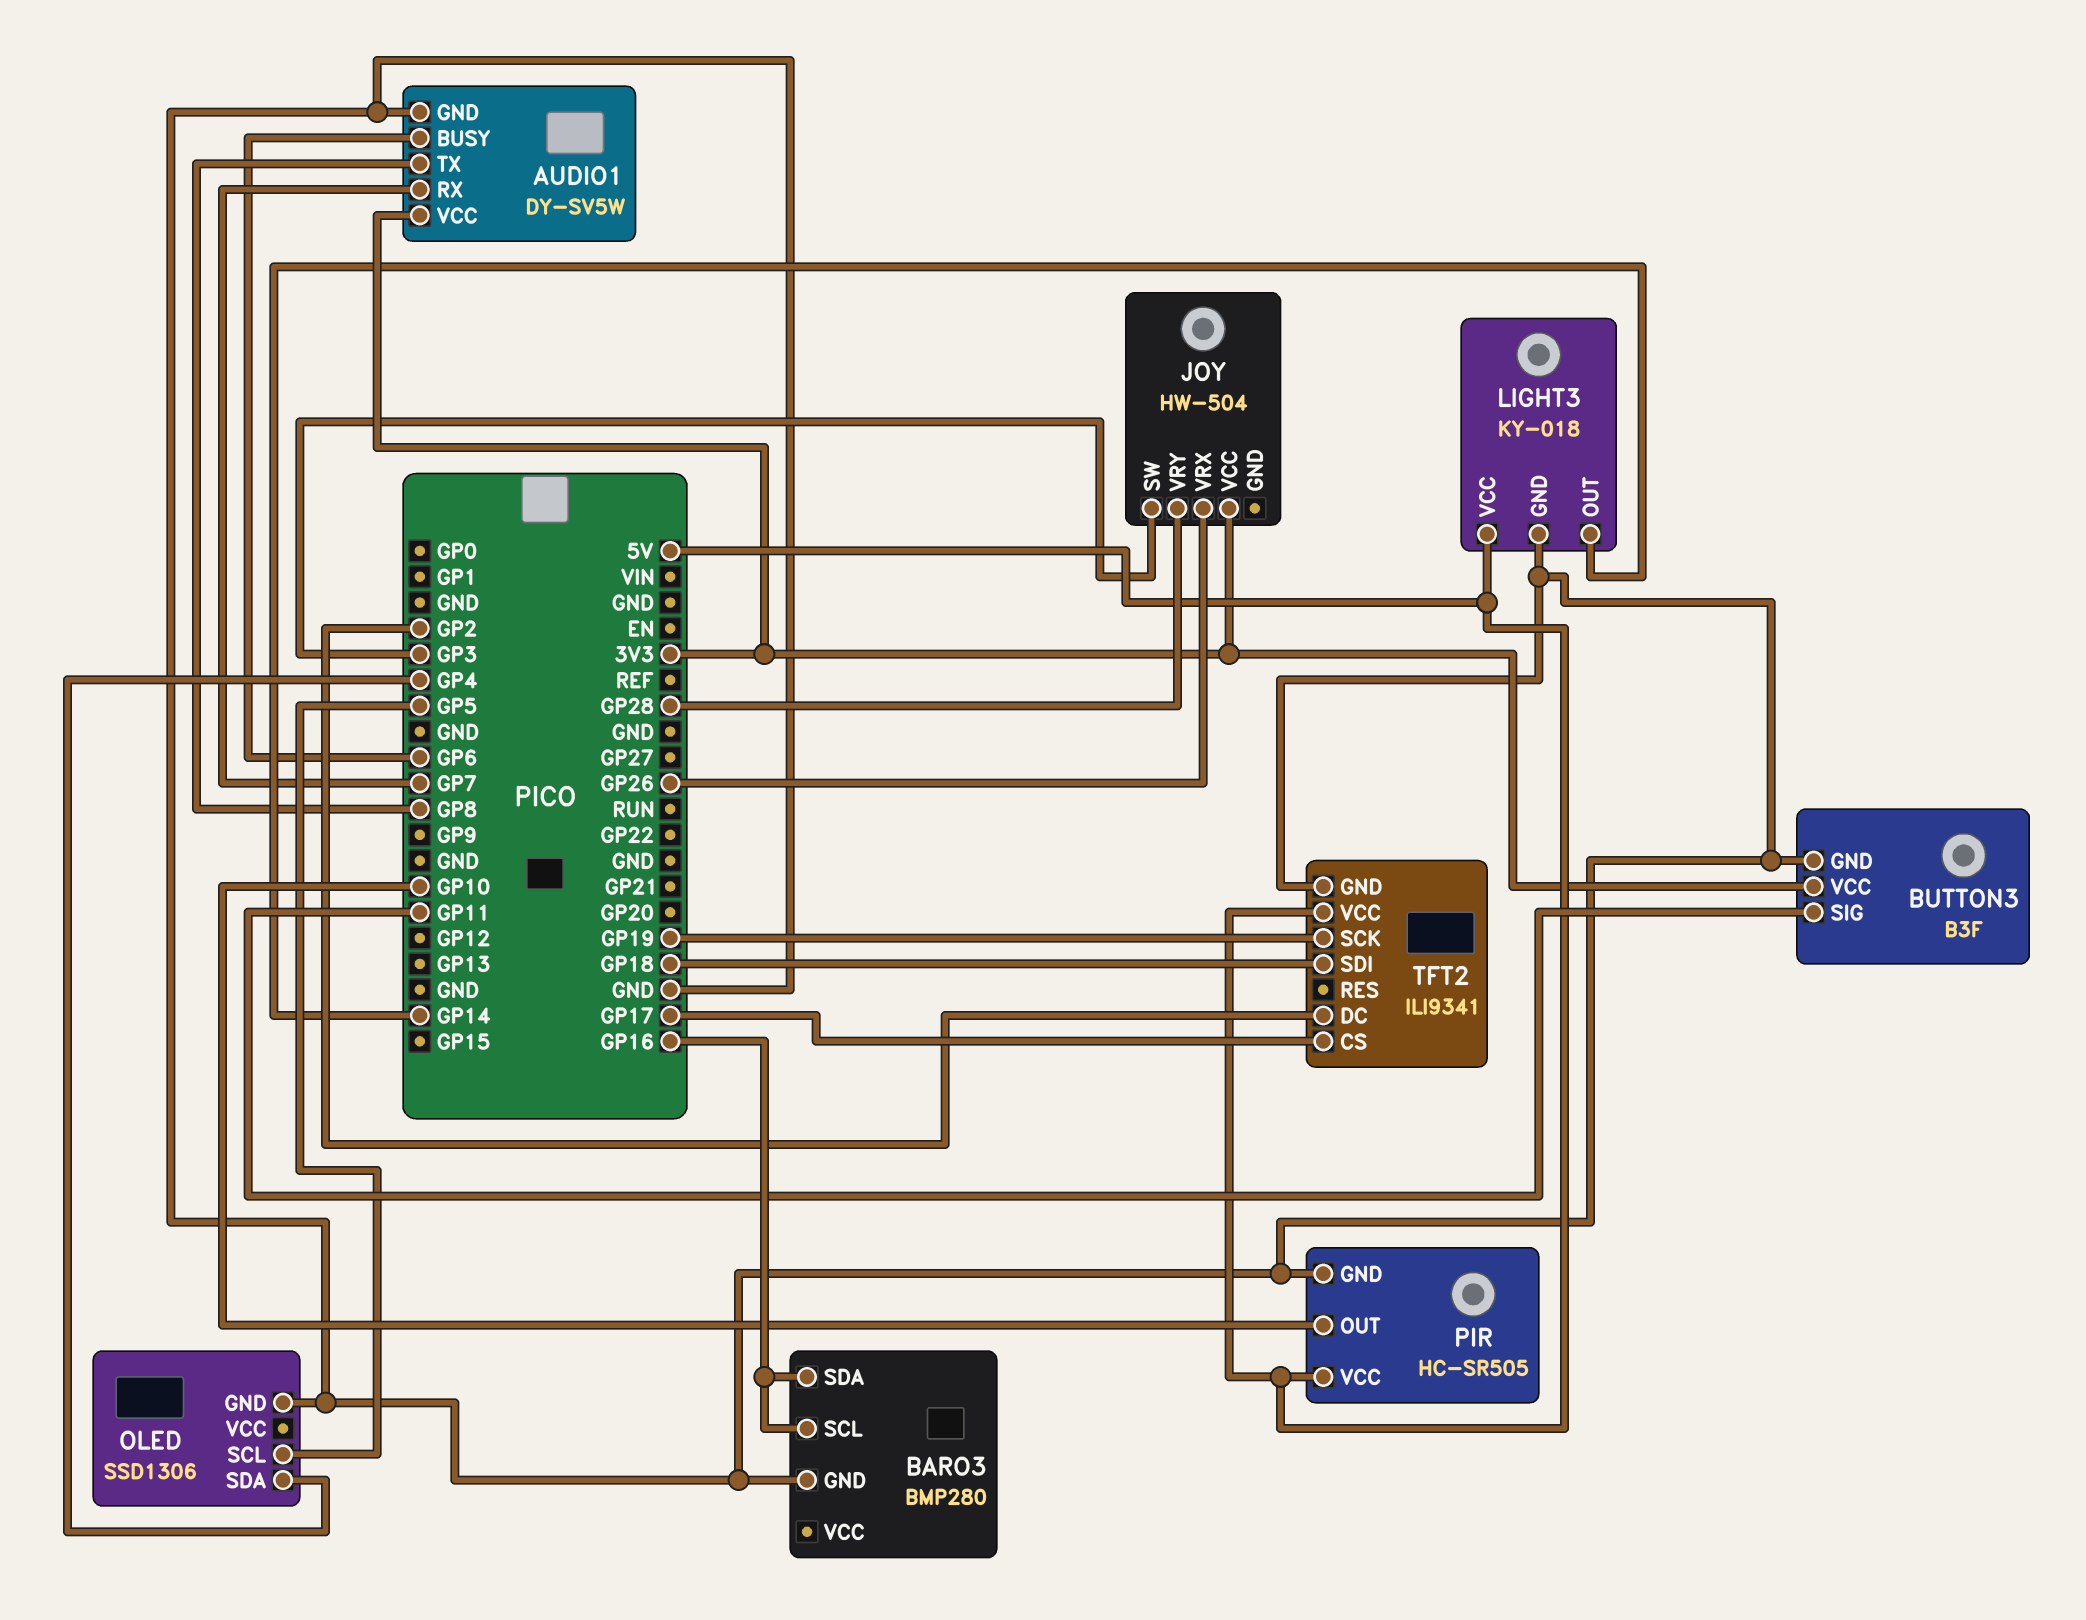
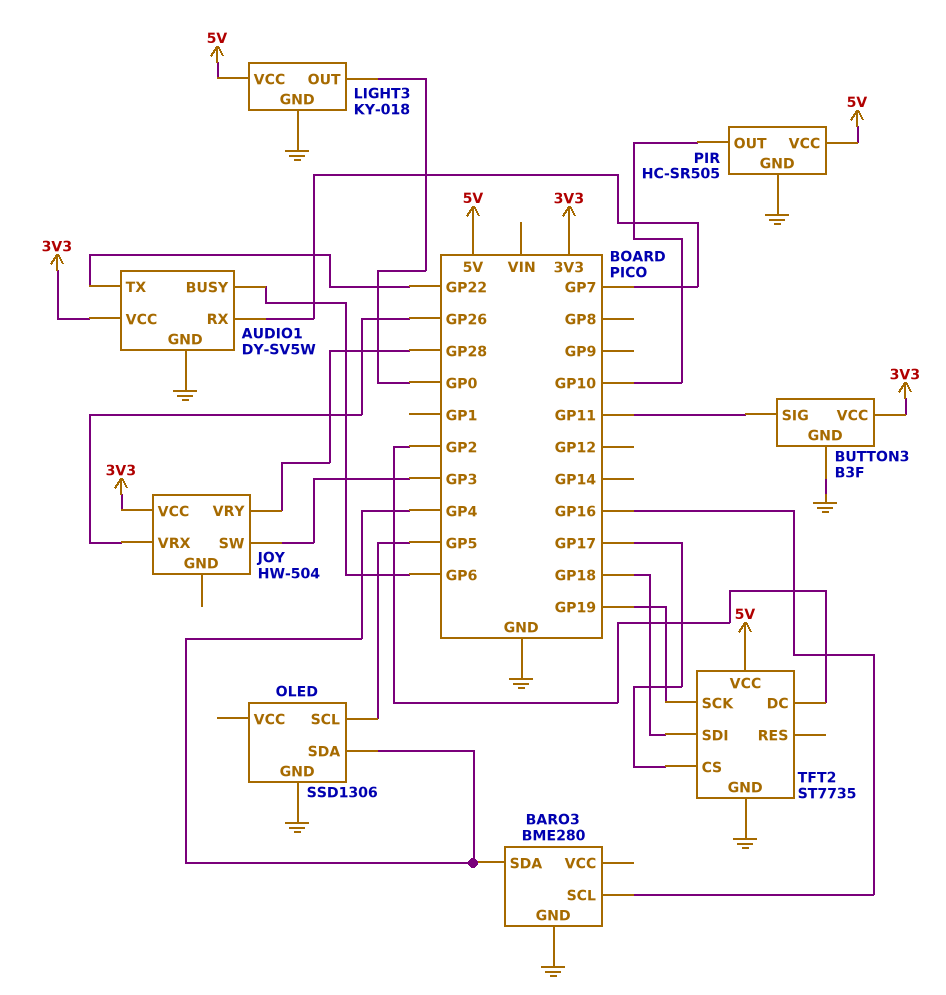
AUDIO1 pin TX: GP8 -> GP22
BARO3: BMP280 -> BME280
BARO3 pin SDA: GP16 -> GP4
LIGHT3 pin OUT: GP14 -> GP0
TFT2: ILI9341 -> ST7735

